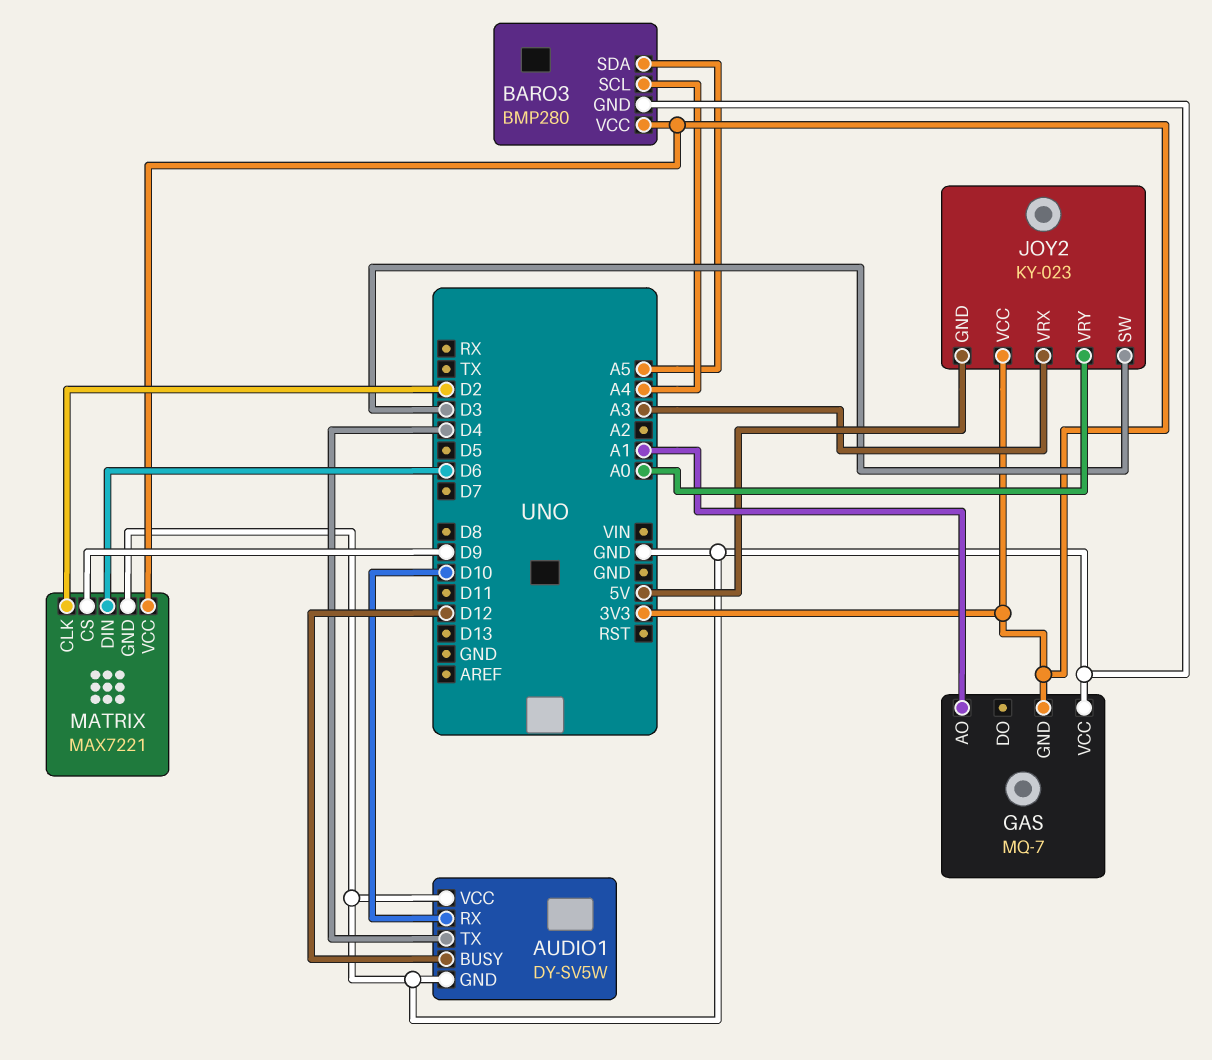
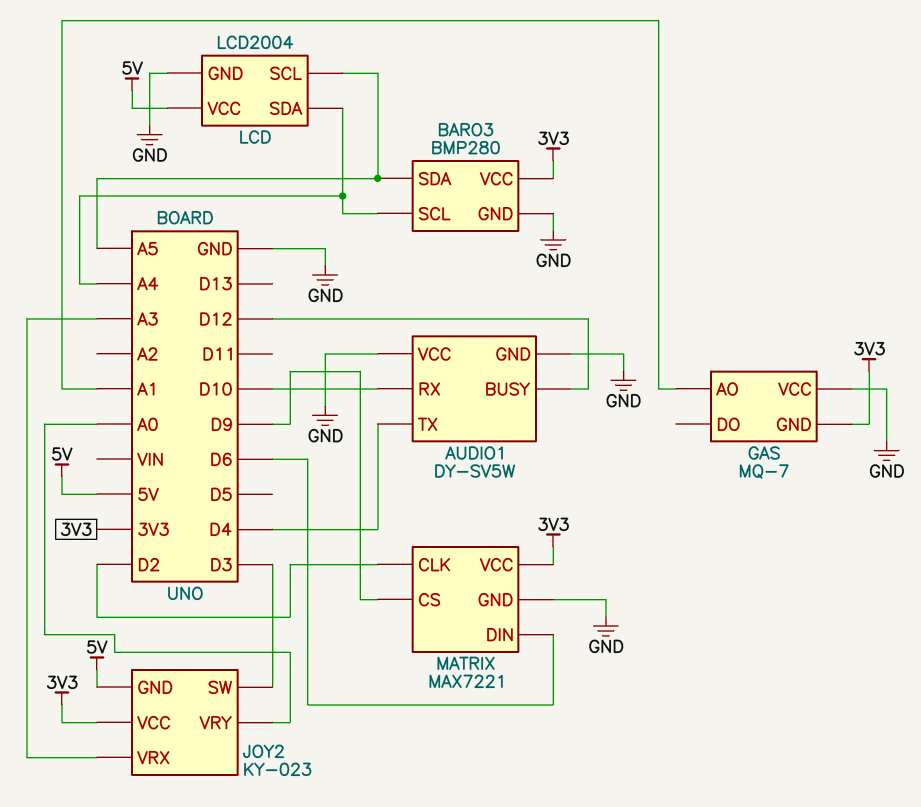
LCD: none -> LCD2004
LCD pin GND: none -> GND
LCD pin SCL: none -> A5
LCD pin SDA: none -> A4
LCD pin VCC: none -> 5V

